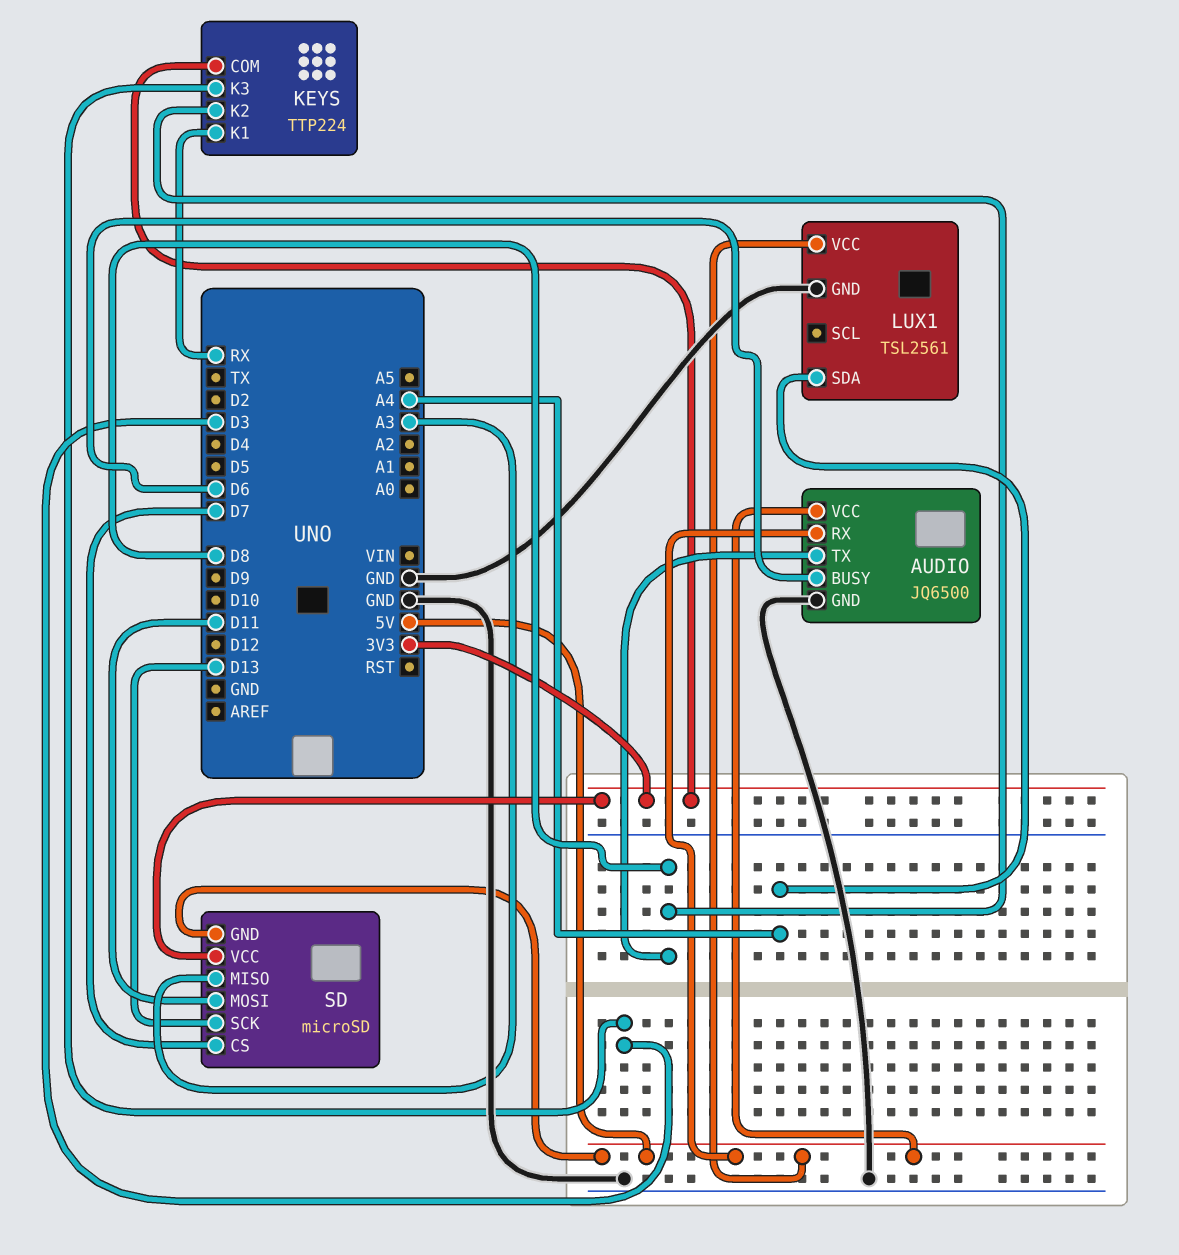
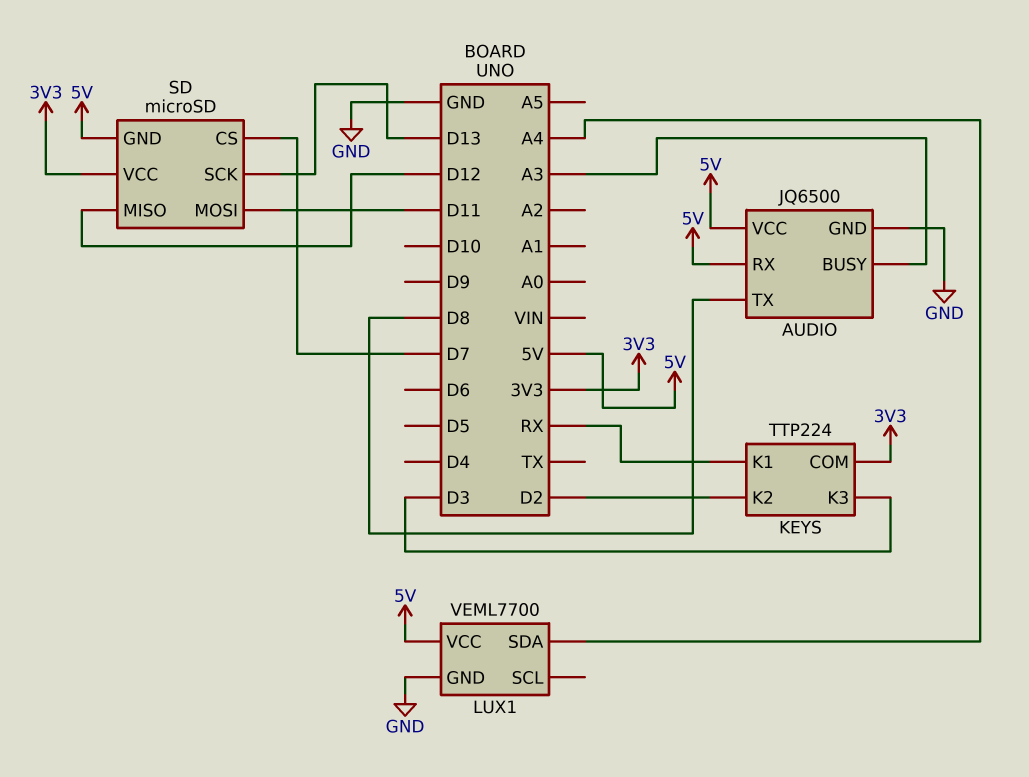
AUDIO pin BUSY: D6 -> A3
KEYS pin K2: D8 -> D2
LUX1: TSL2561 -> VEML7700
SD pin MISO: A3 -> D12

